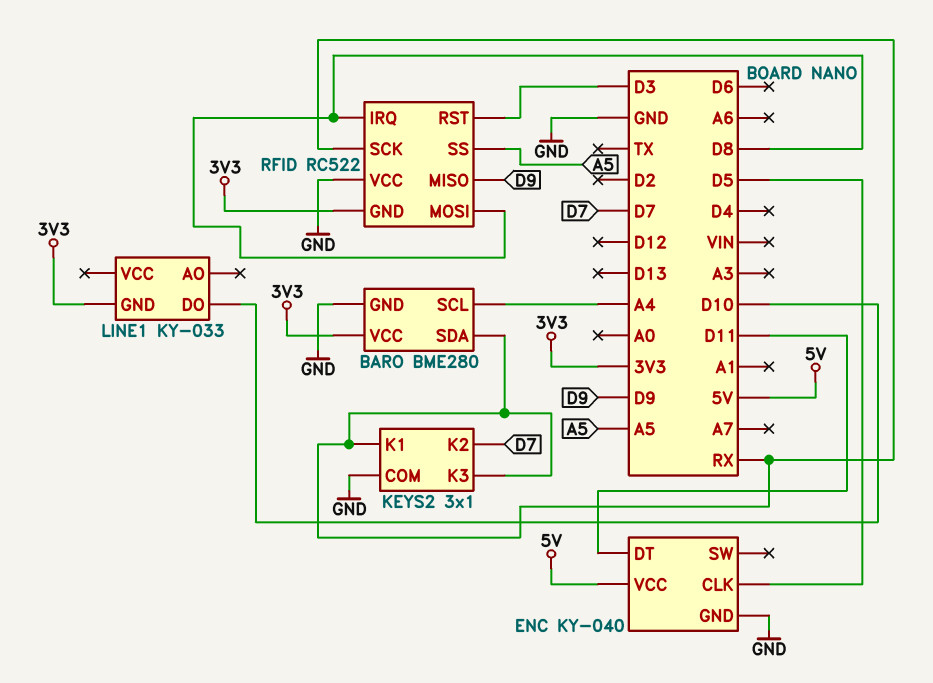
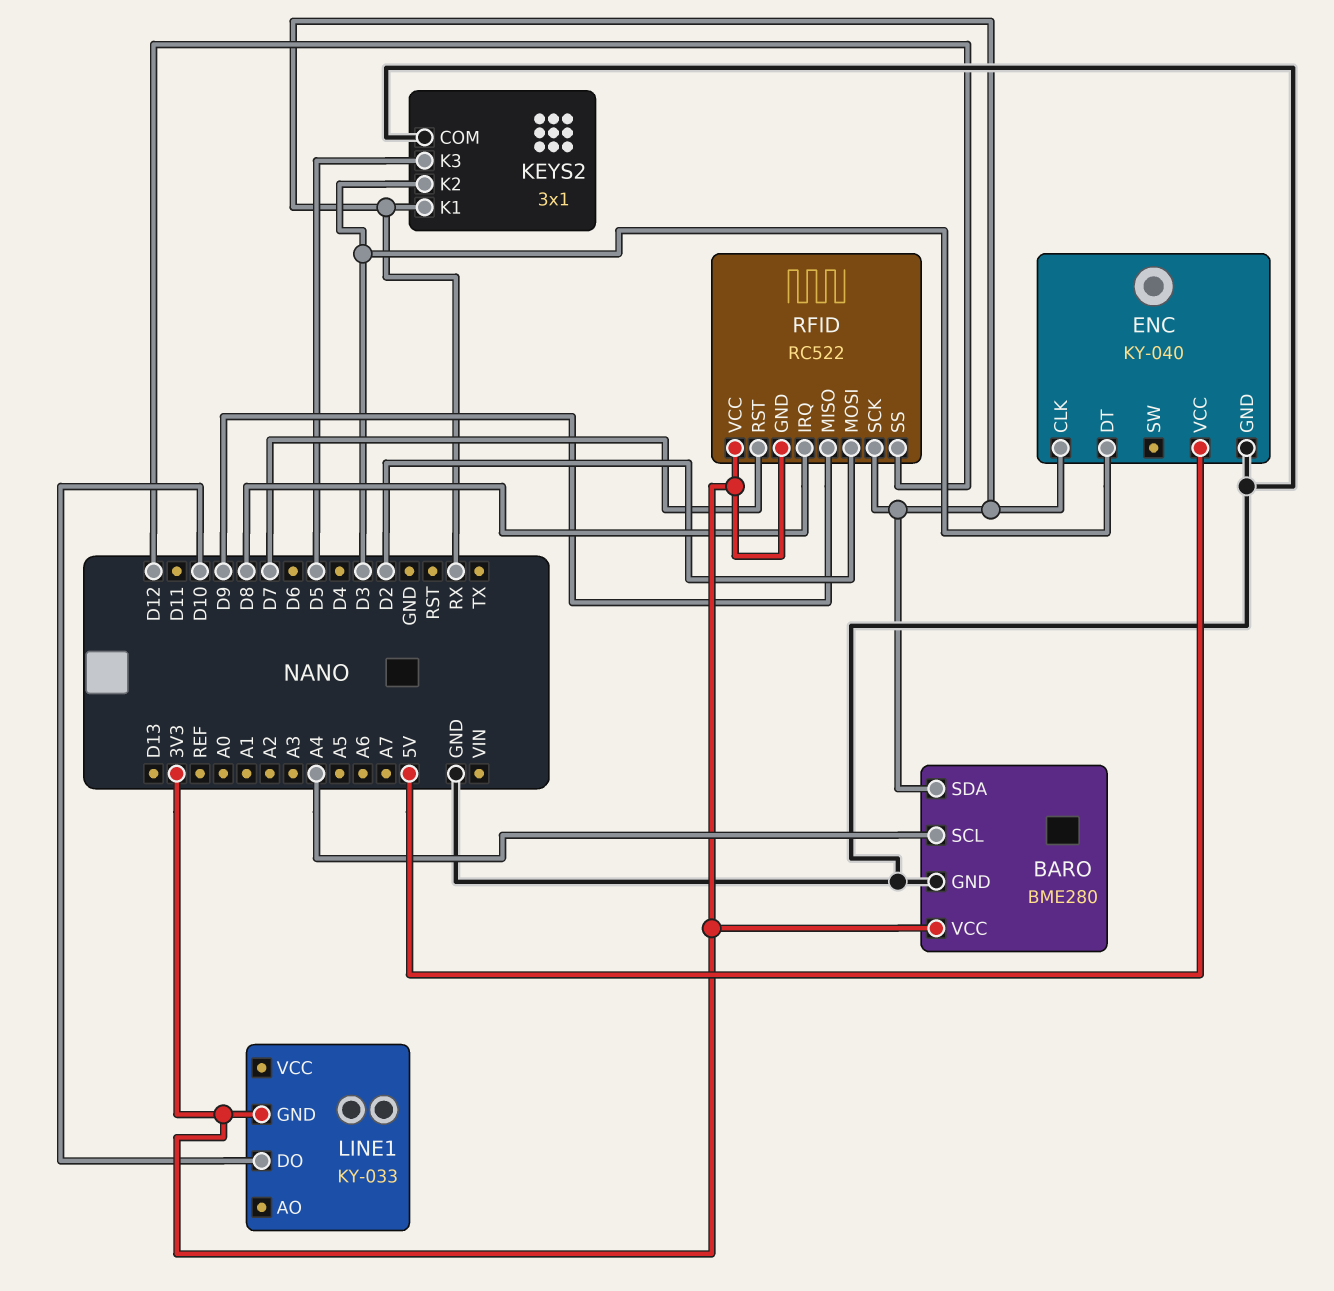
ENC pin CLK: D5 -> RX
ENC pin DT: D11 -> D3
KEYS2 pin K2: D7 -> D3
KEYS2 pin K3: RX -> D5
RFID pin MOSI: D8 -> D2
RFID pin RST: D3 -> D7
RFID pin SS: A5 -> D12
RFID pin VCC: GND -> 3V3

